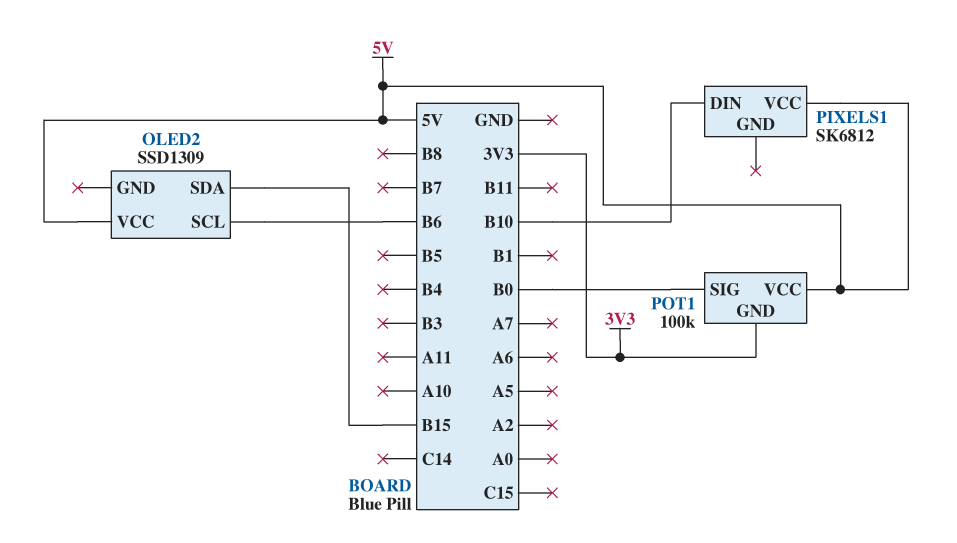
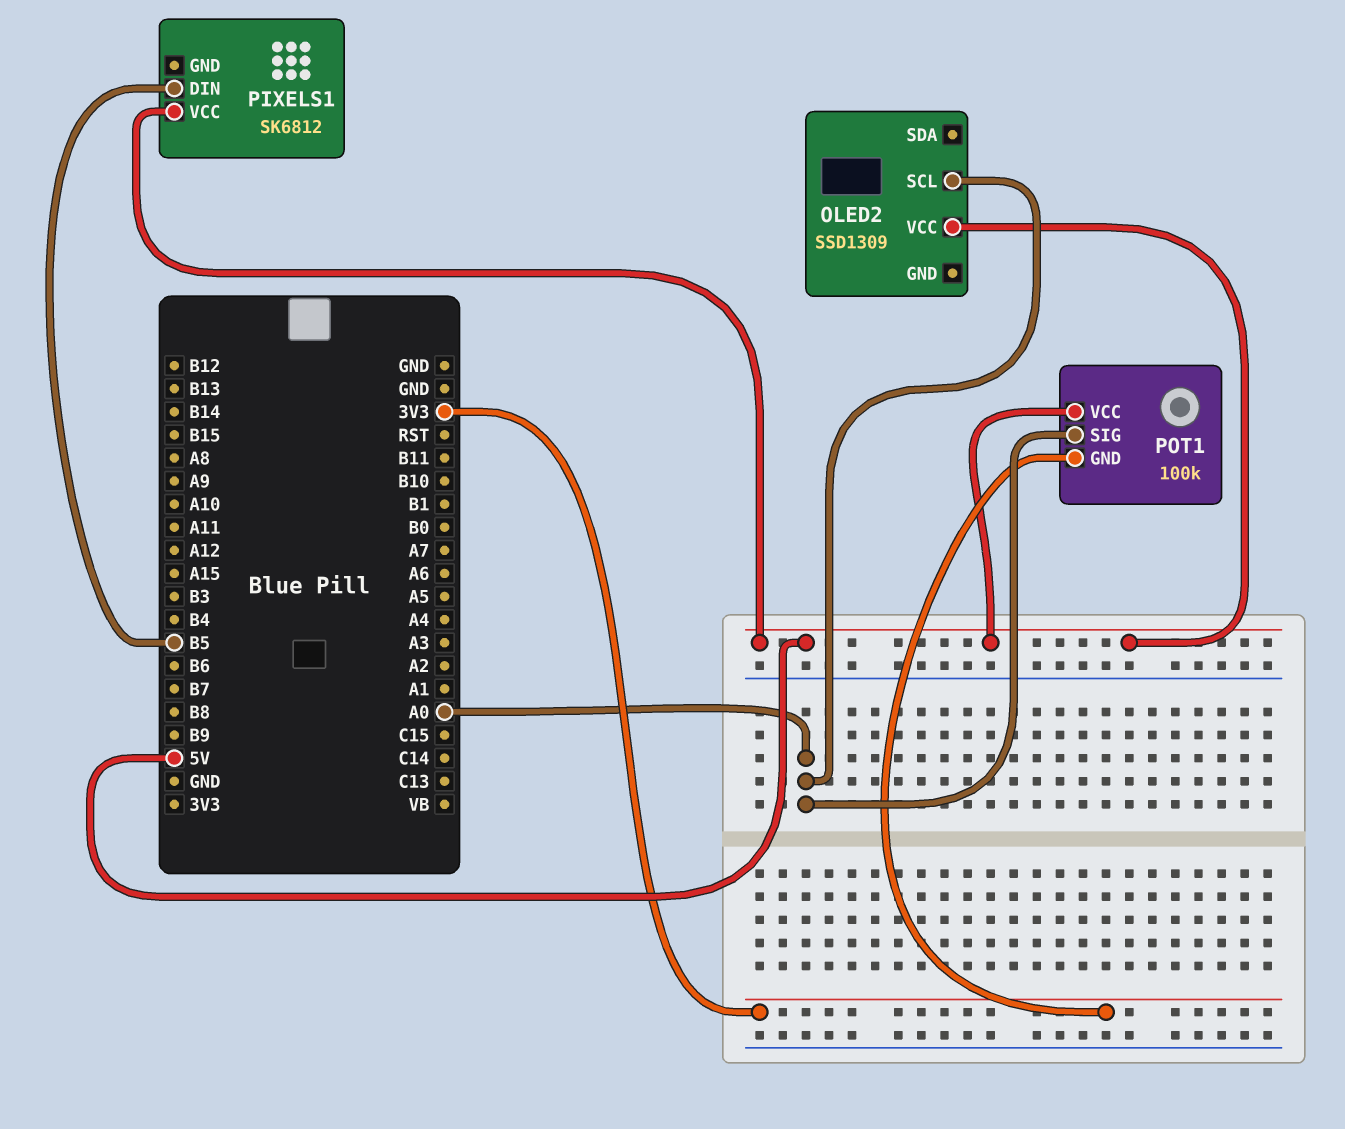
OLED2 pin SCL: B6 -> A0
OLED2 pin SDA: B15 -> none
PIXELS1 pin DIN: B10 -> B5
POT1 pin SIG: B0 -> A0

